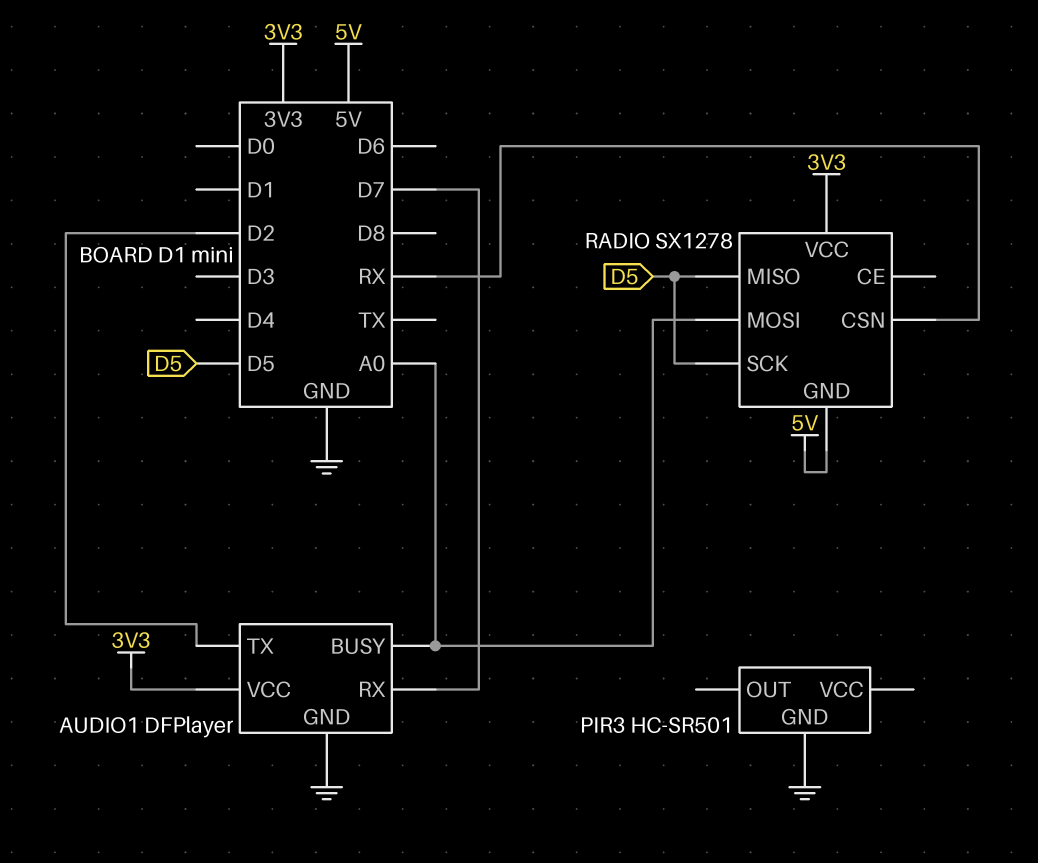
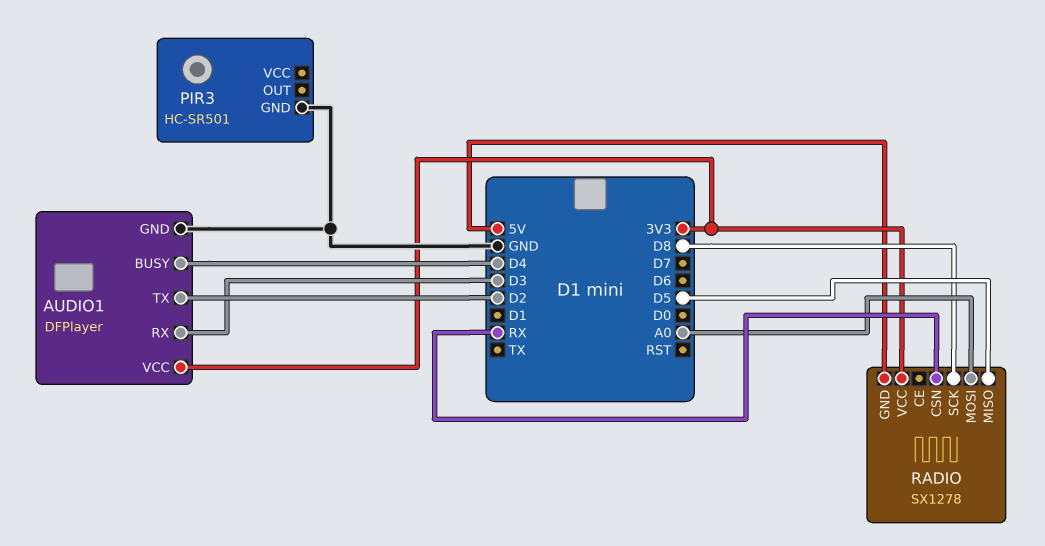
AUDIO1 pin BUSY: A0 -> D4
AUDIO1 pin RX: D7 -> D3
RADIO pin SCK: D5 -> D8

